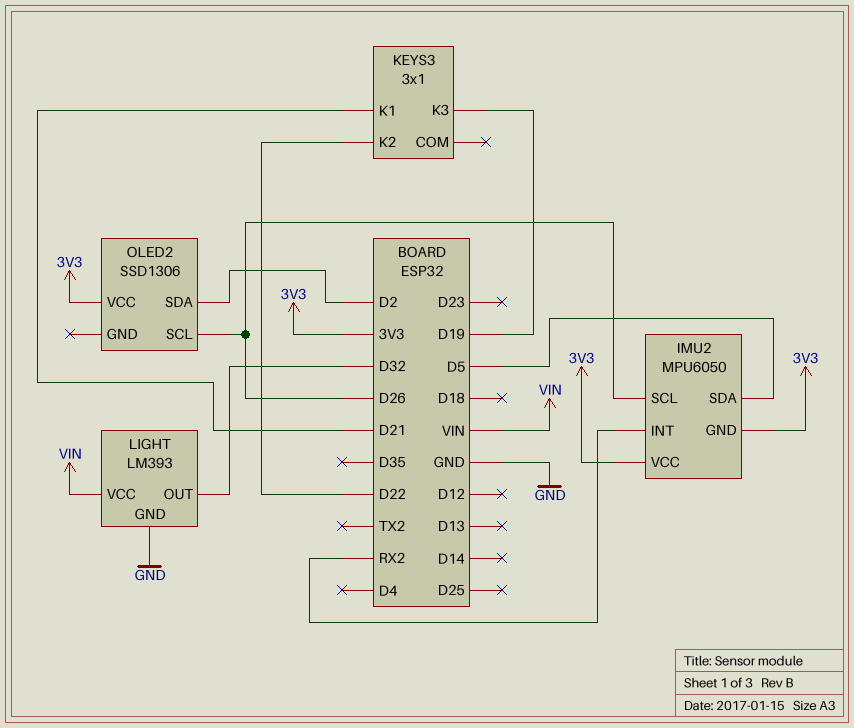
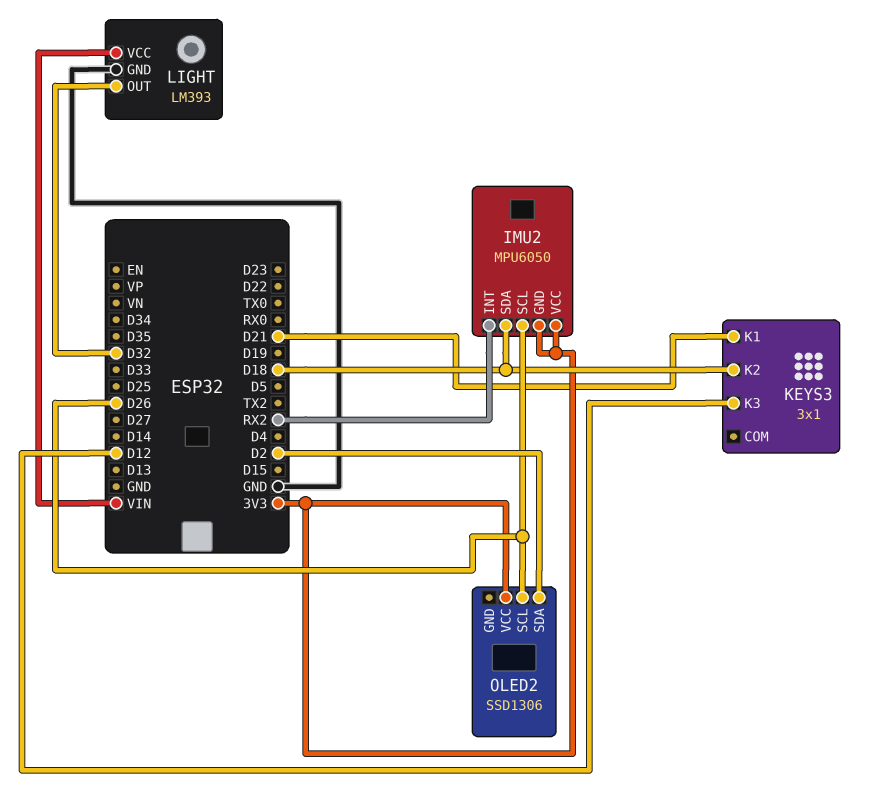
IMU2 pin SDA: D5 -> D18
KEYS3 pin K2: D22 -> D18
KEYS3 pin K3: D19 -> D12

